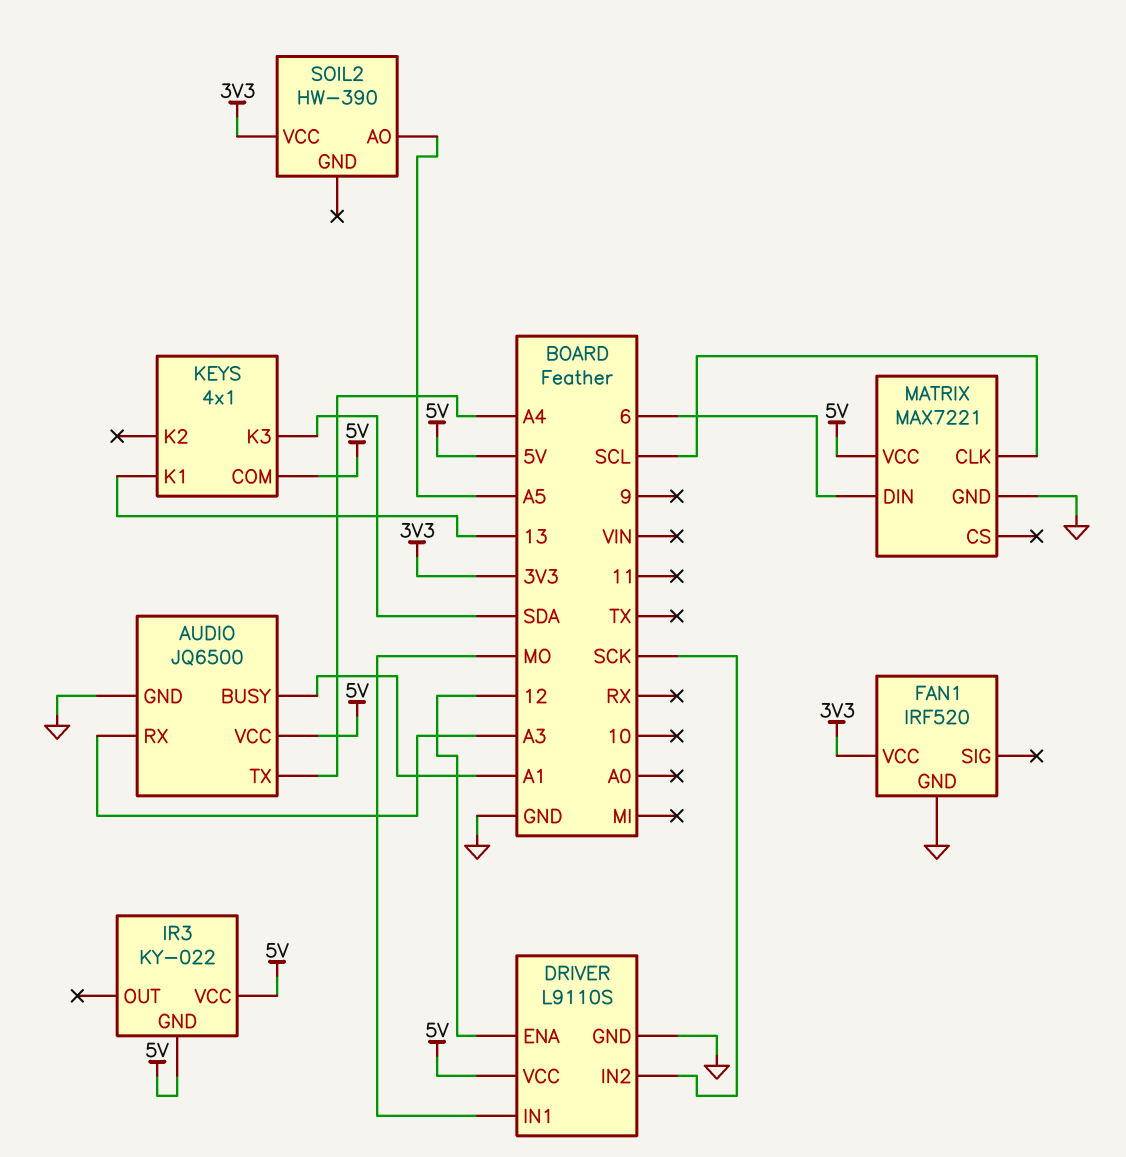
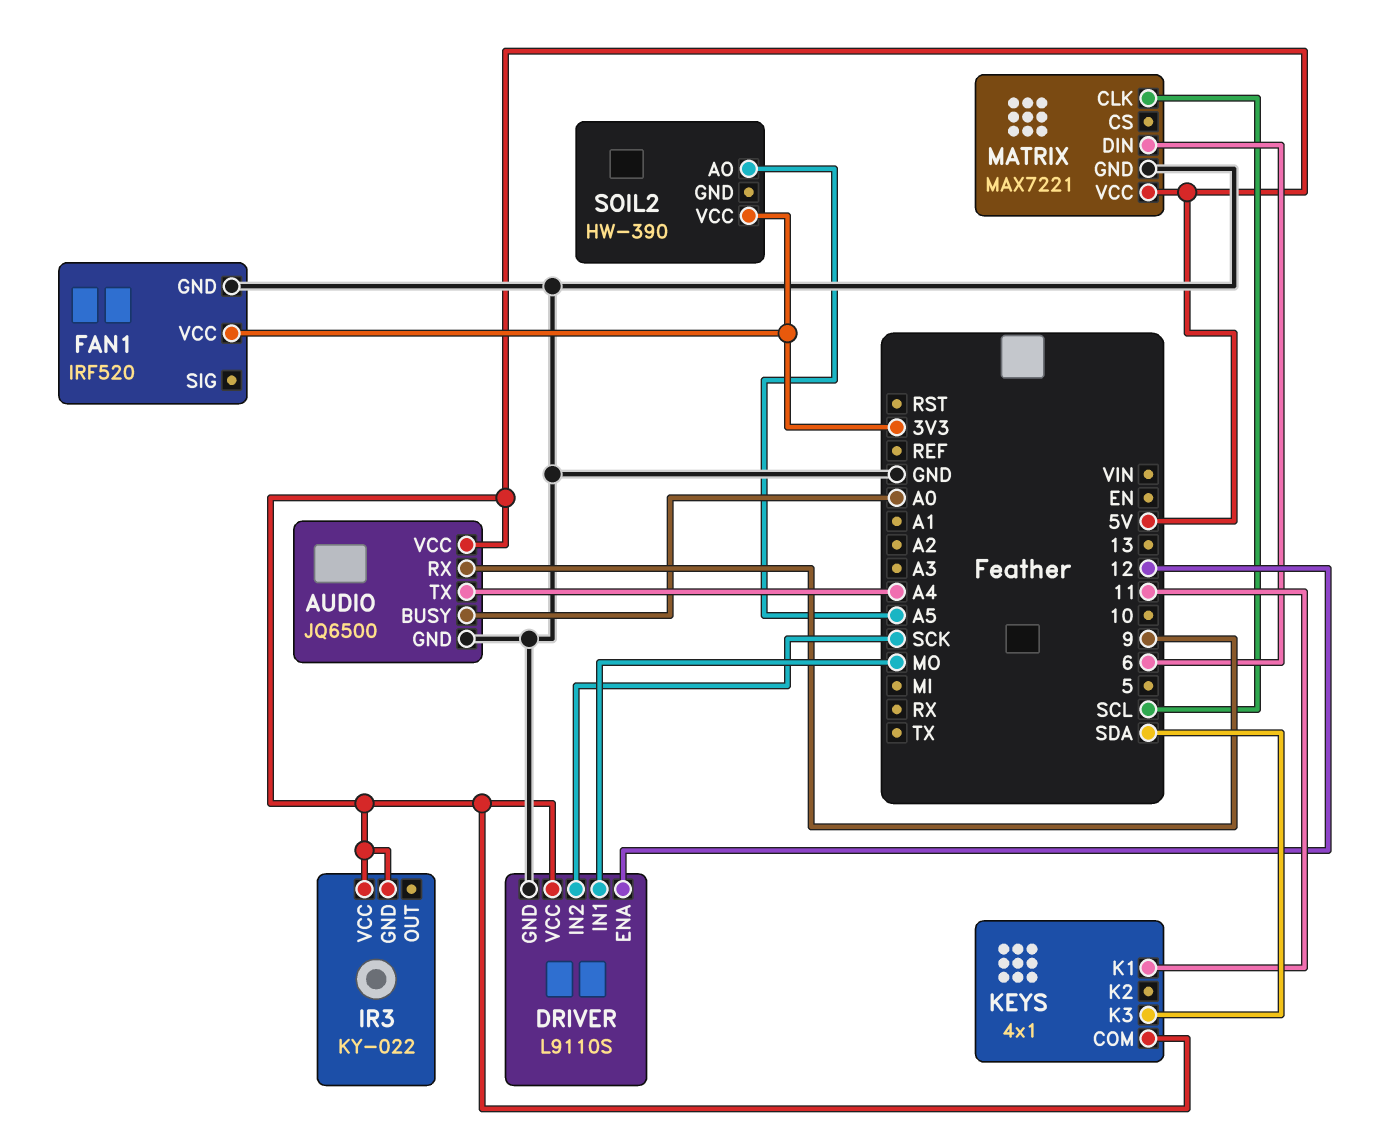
AUDIO pin BUSY: A1 -> A0
AUDIO pin RX: A3 -> 9
KEYS pin K1: 13 -> 11

